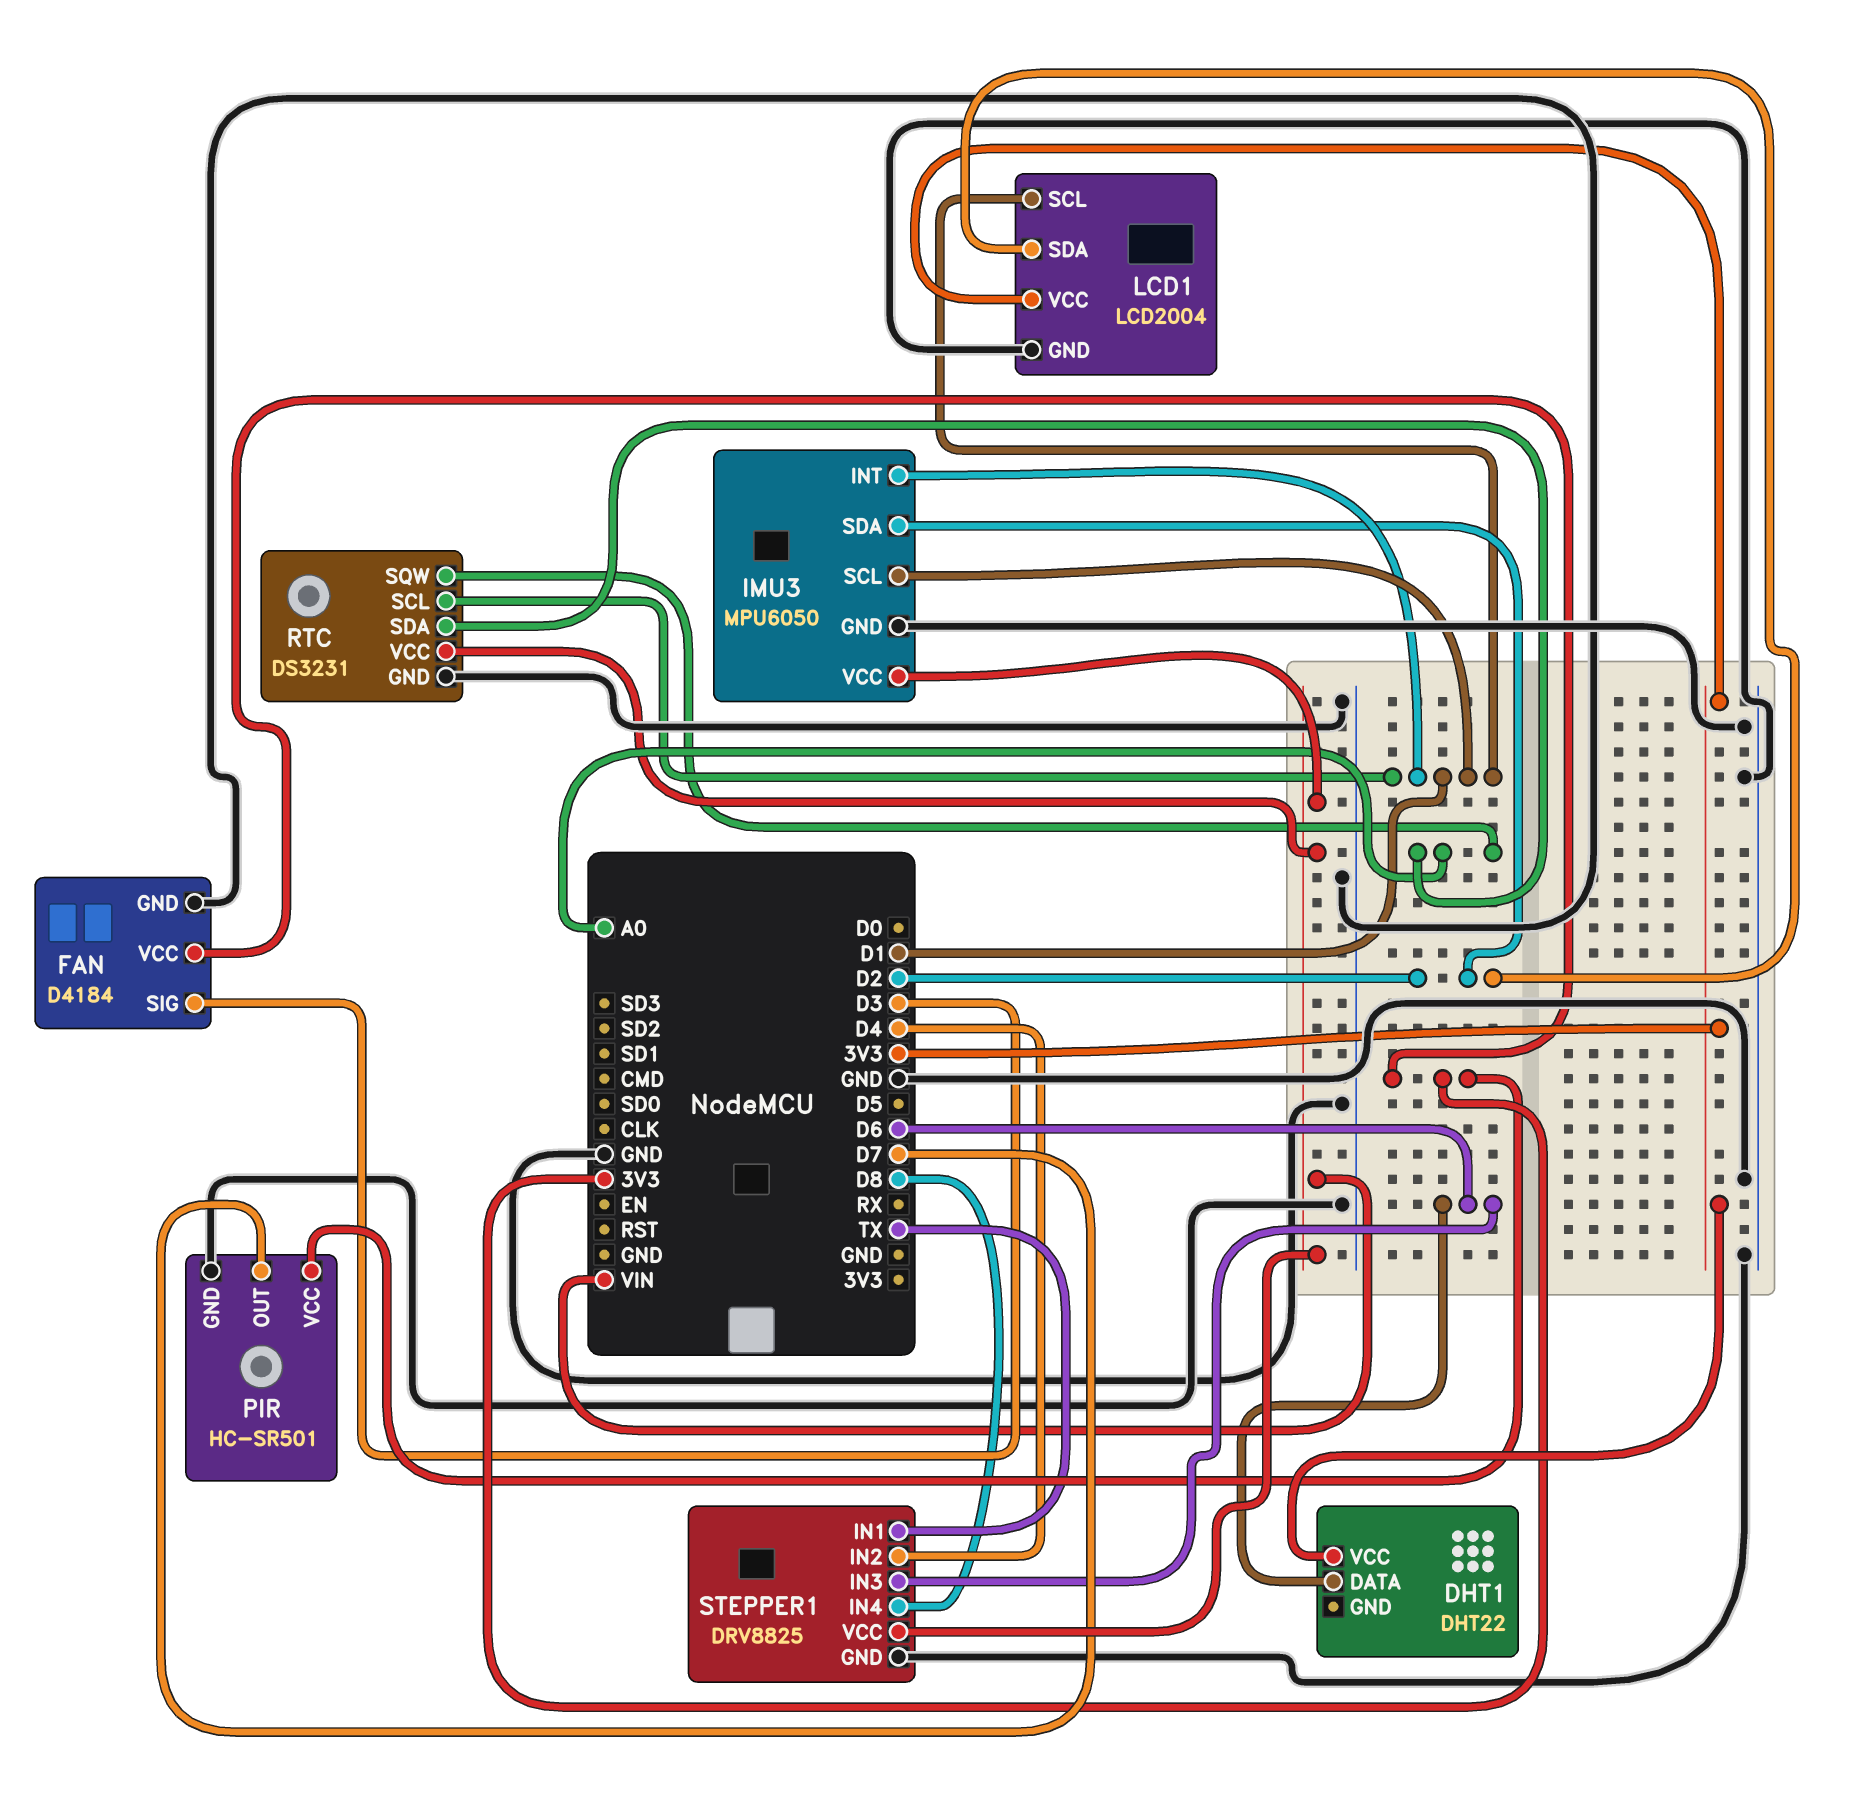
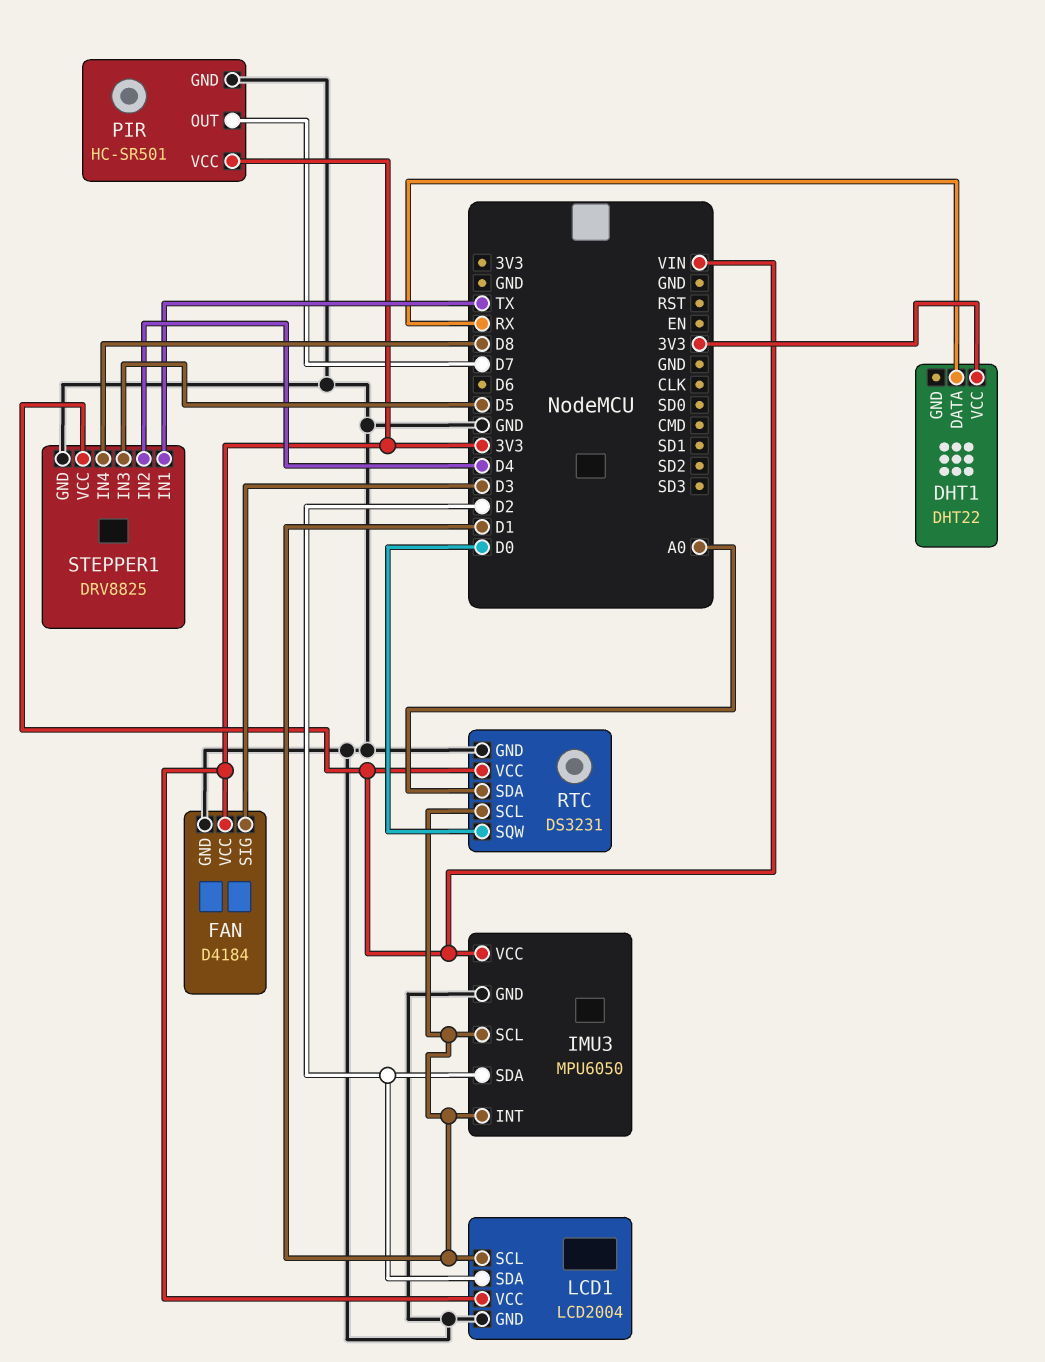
DHT1 pin DATA: D6 -> RX
RTC pin SQW: A0 -> D0
STEPPER1 pin IN3: D6 -> D5

